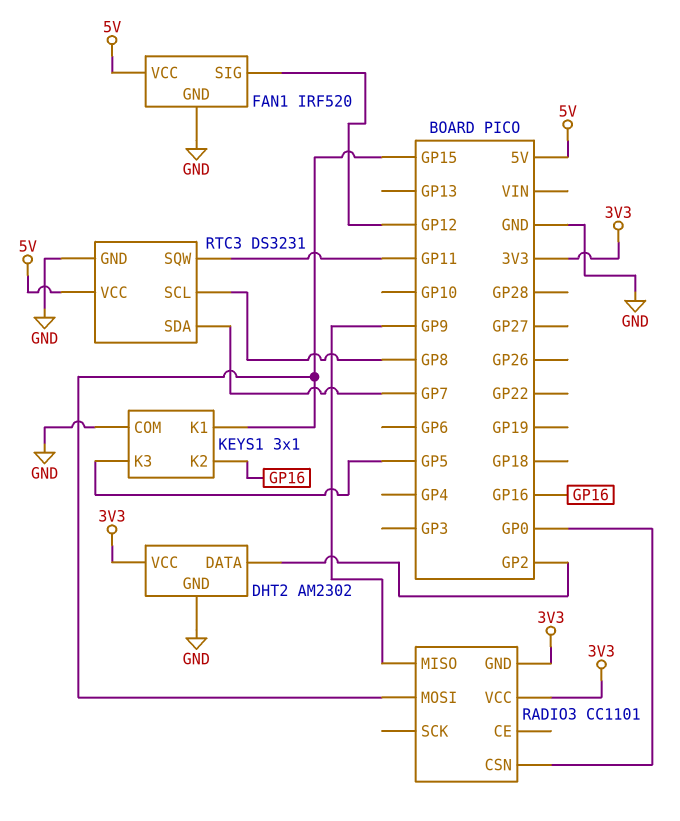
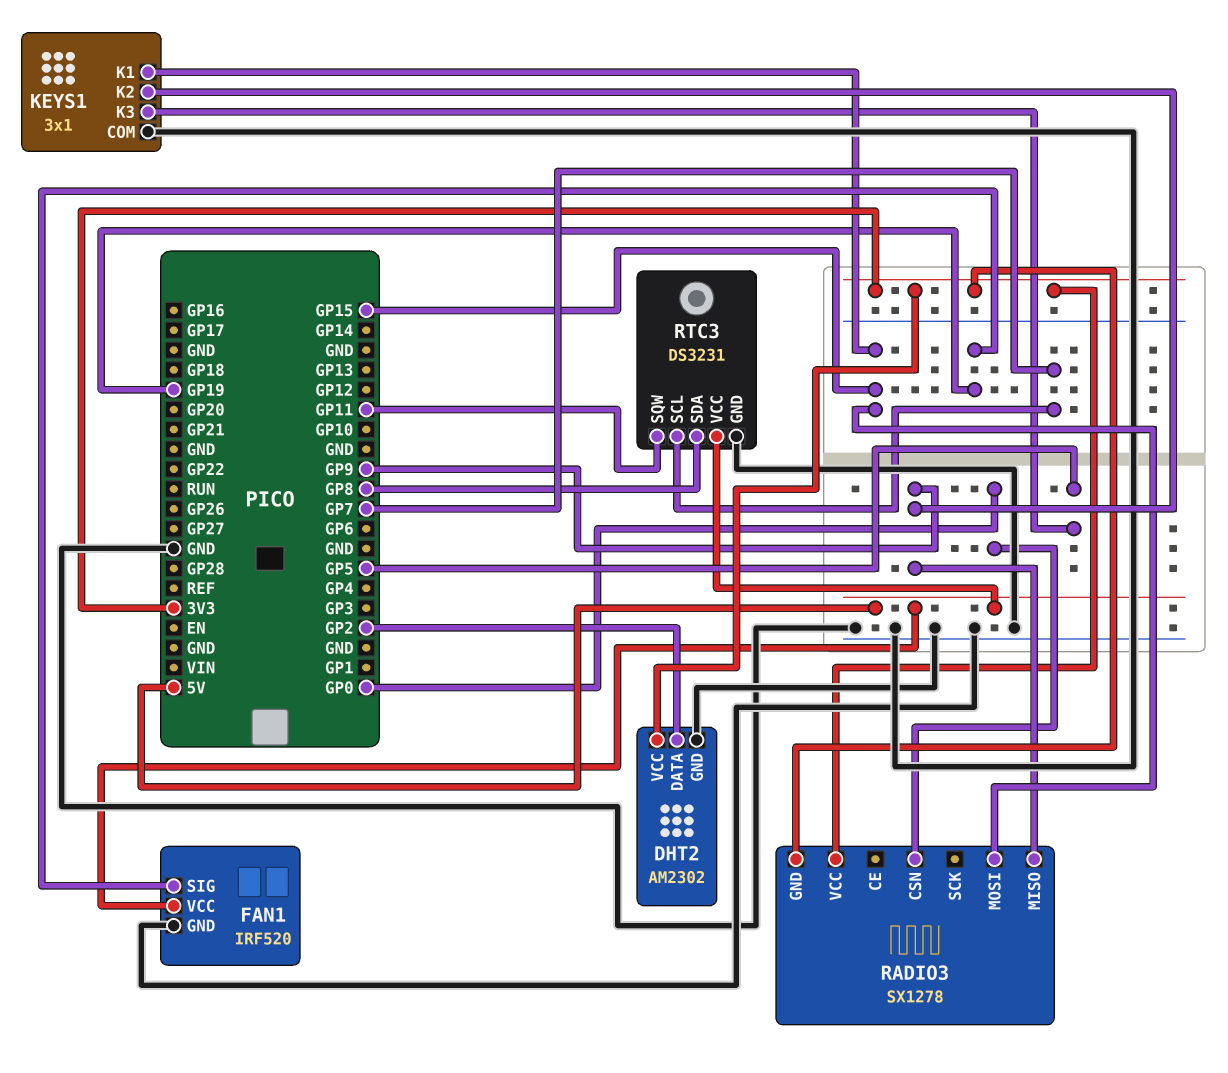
FAN1 pin SIG: GP12 -> GP19
KEYS1 pin K2: GP16 -> GP9
RADIO3: CC1101 -> SX1278
RTC3 pin SCL: GP8 -> GP7
RTC3 pin SDA: GP7 -> GP8

